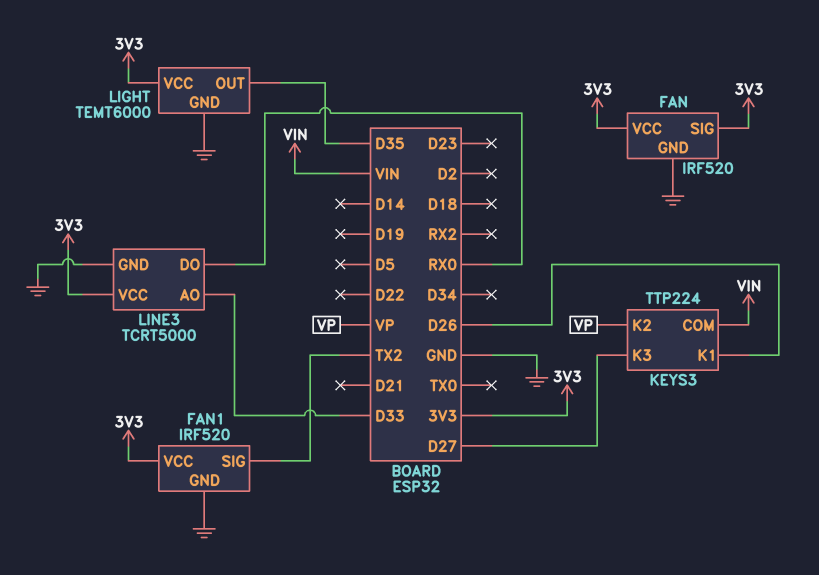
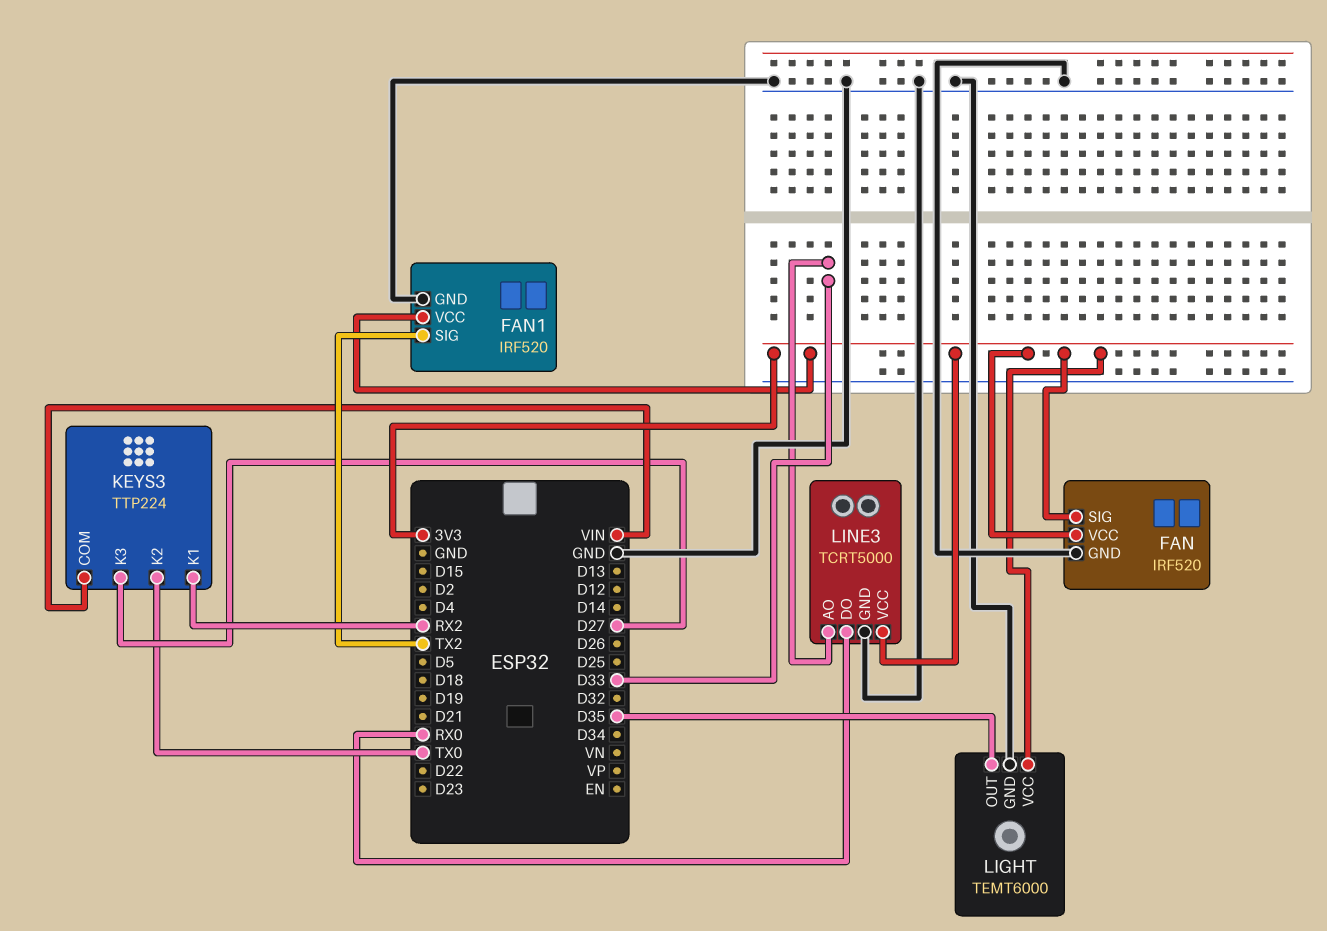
KEYS3 pin K1: D26 -> RX2
KEYS3 pin K2: VP -> TX0

